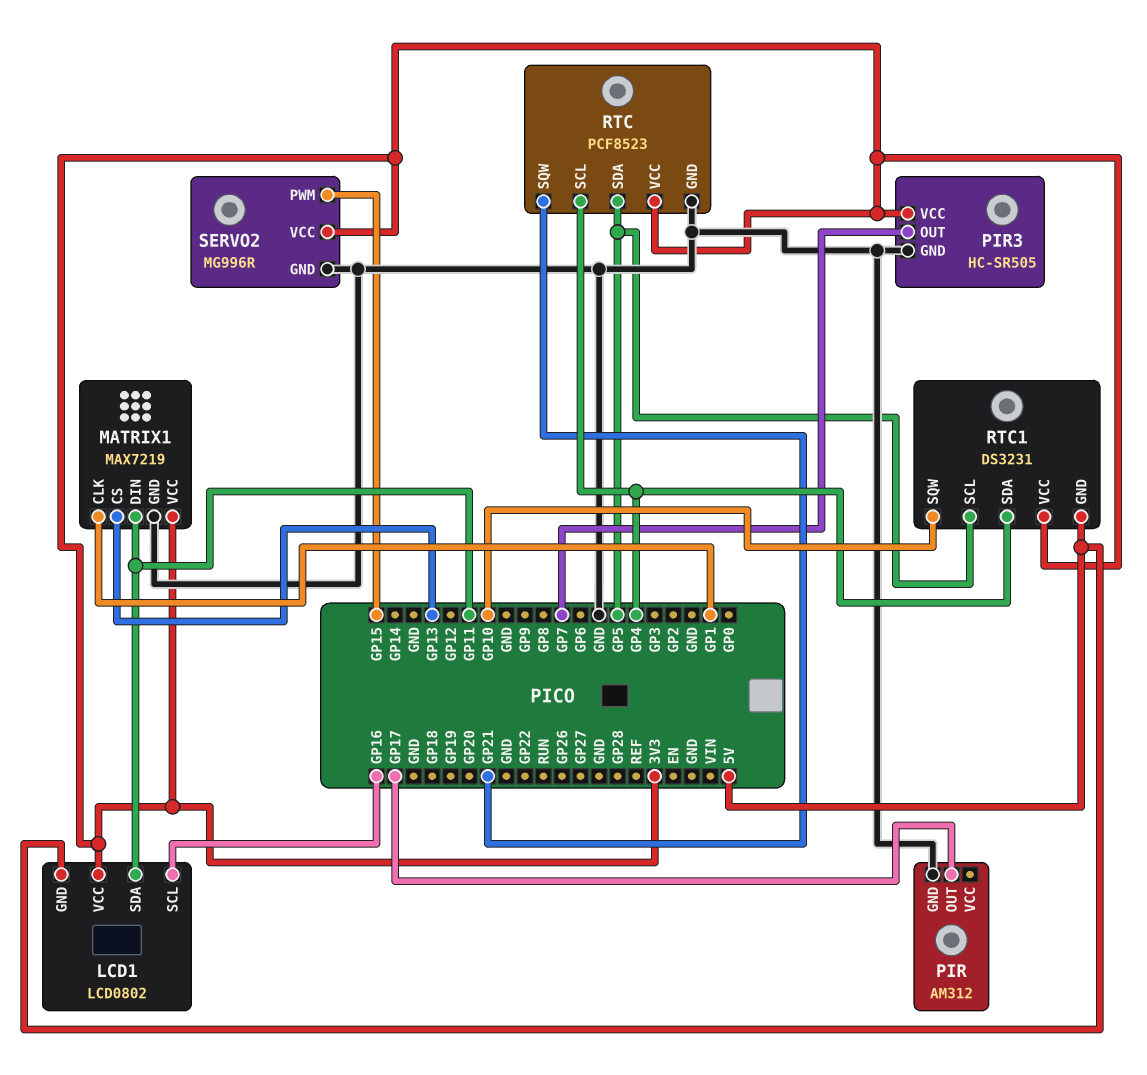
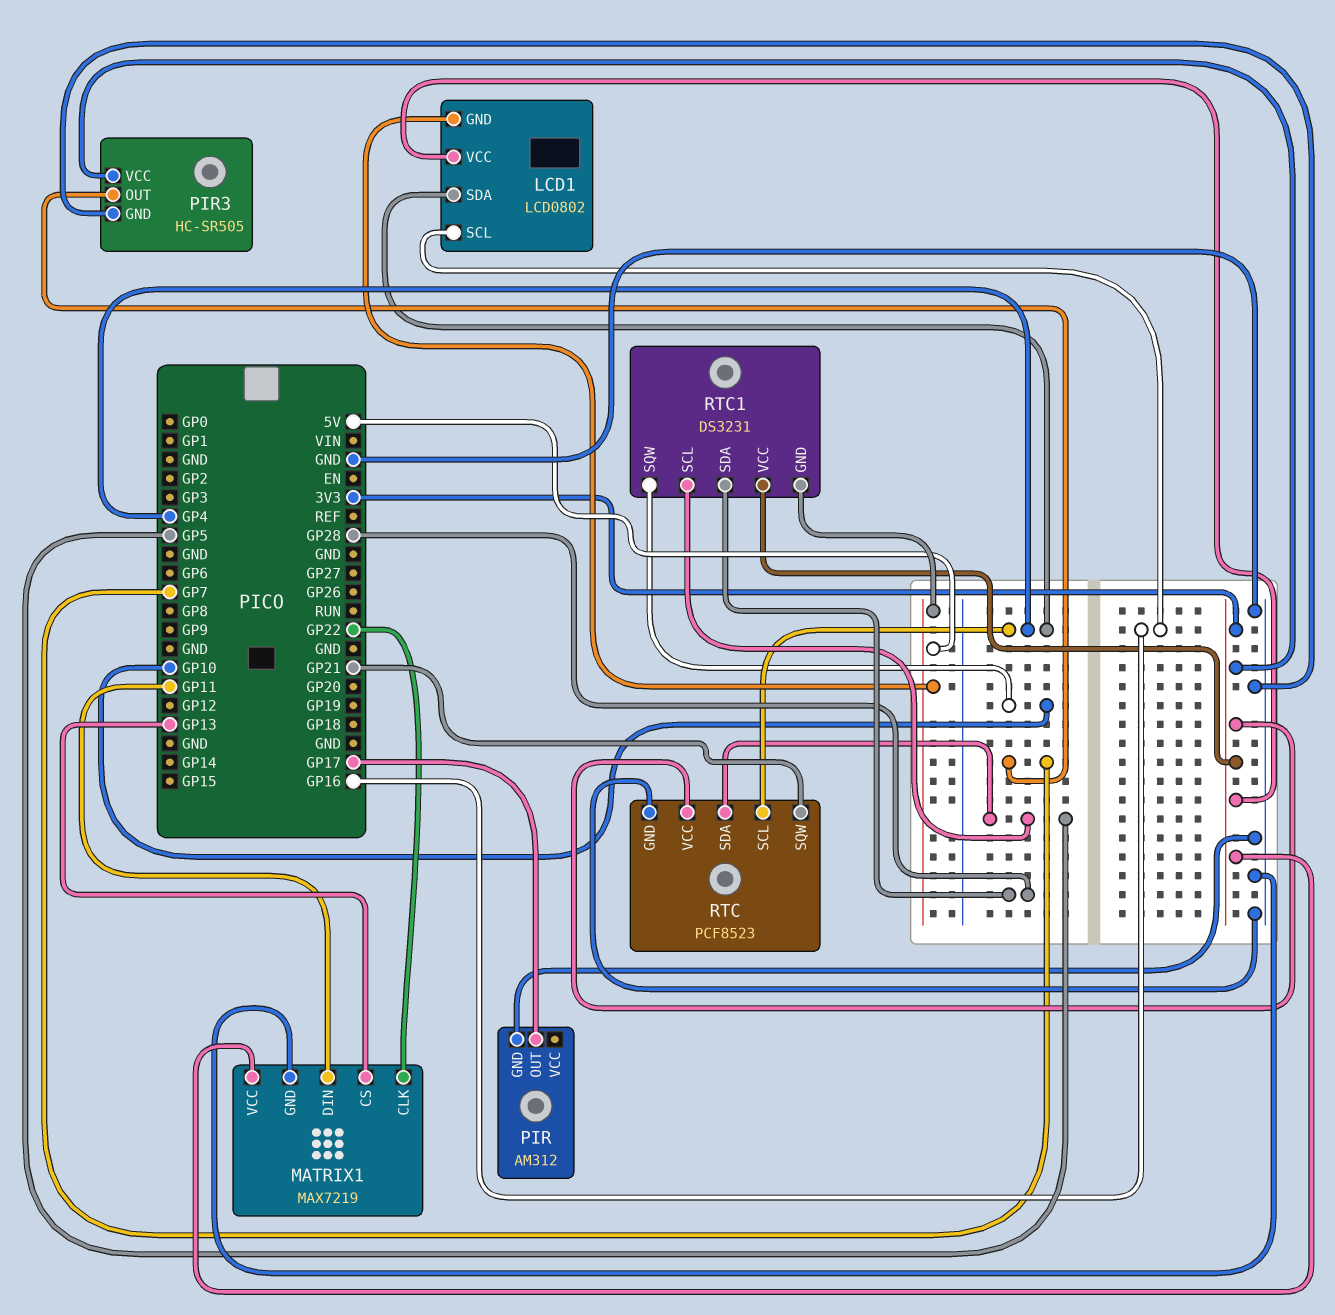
LCD1 pin SDA: GP11 -> GP4
MATRIX1 pin CLK: GP1 -> GP22
RTC1 pin SDA: GP4 -> GP28
SERVO2: MG996R -> none
SERVO2 pin GND: GND -> none
SERVO2 pin PWM: GP15 -> none
SERVO2 pin VCC: 3V3 -> none

